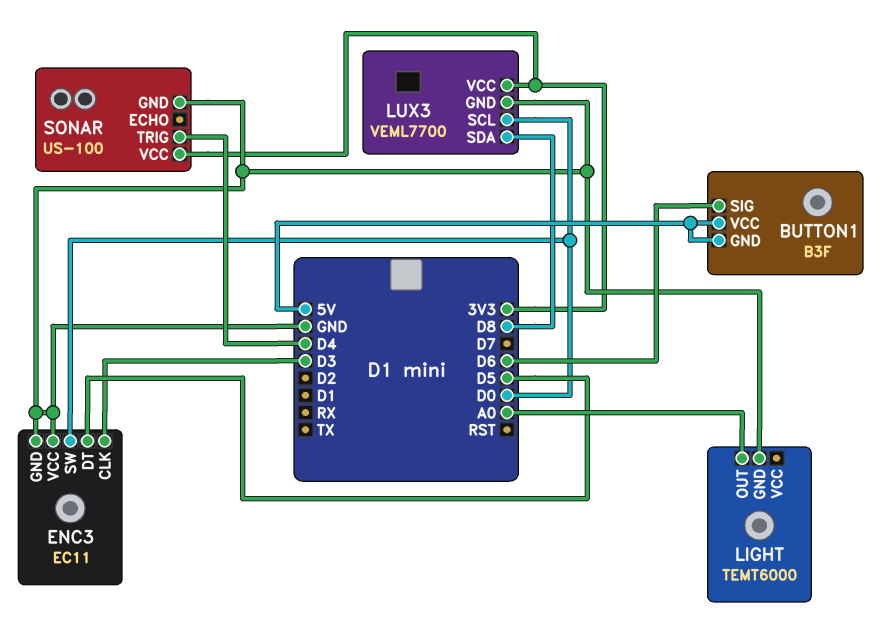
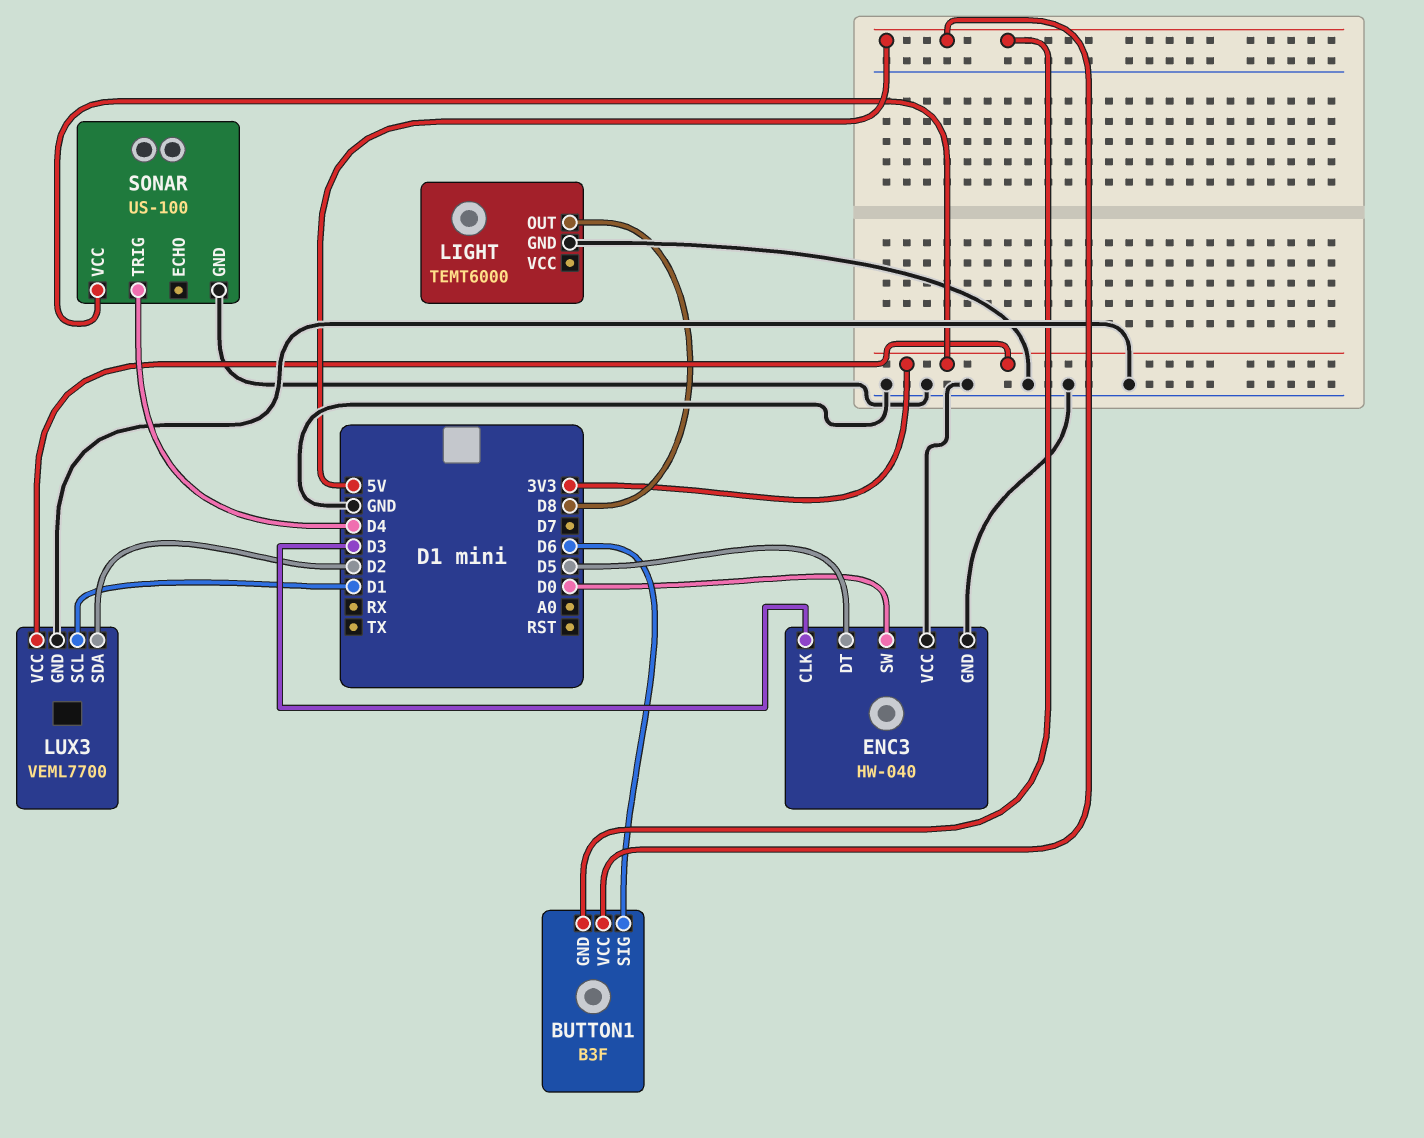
ENC3: EC11 -> HW-040
LIGHT pin OUT: A0 -> D8
LUX3 pin SCL: D0 -> D1
LUX3 pin SDA: D8 -> D2

